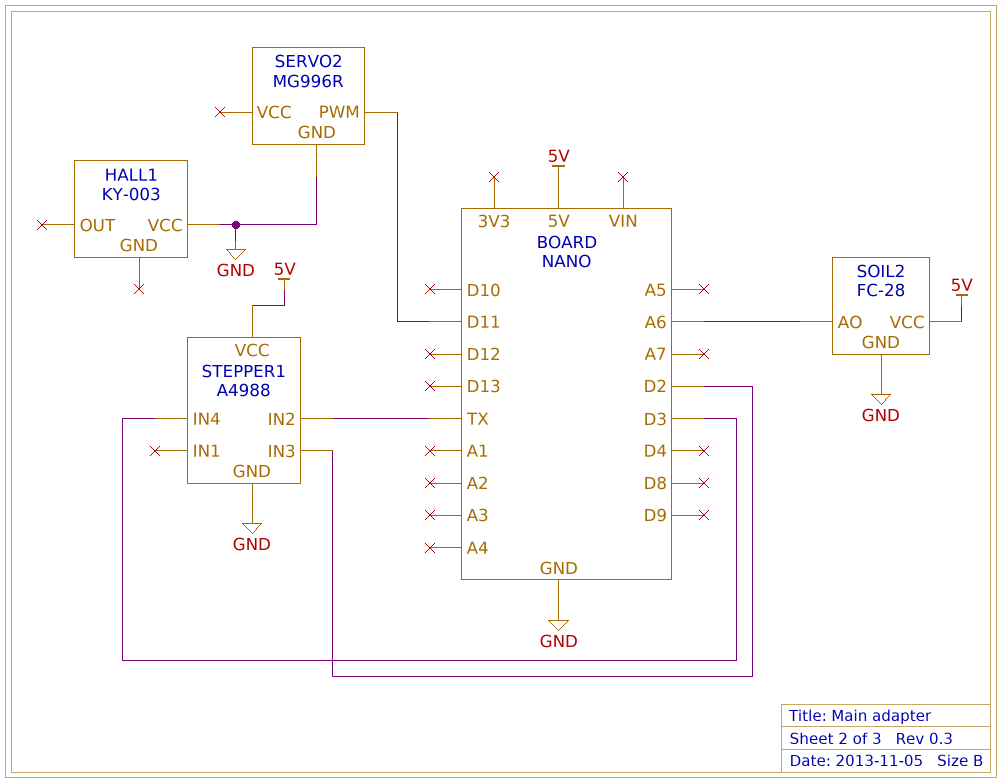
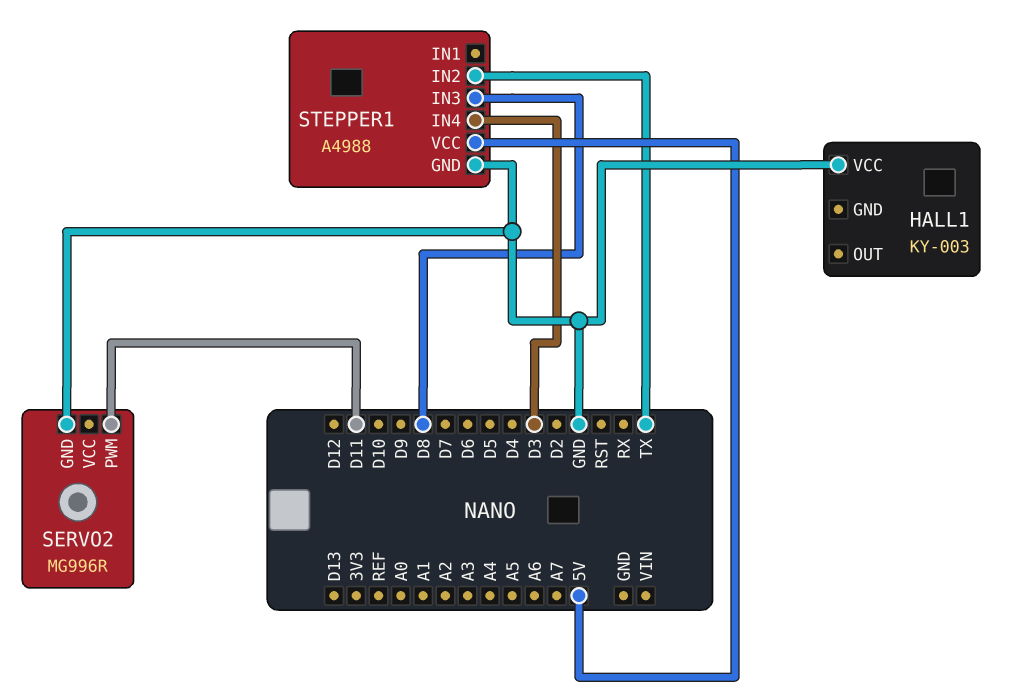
SOIL2: FC-28 -> none
SOIL2 pin AO: A6 -> none
SOIL2 pin GND: GND -> none
SOIL2 pin VCC: 5V -> none
STEPPER1 pin IN3: D2 -> D8

